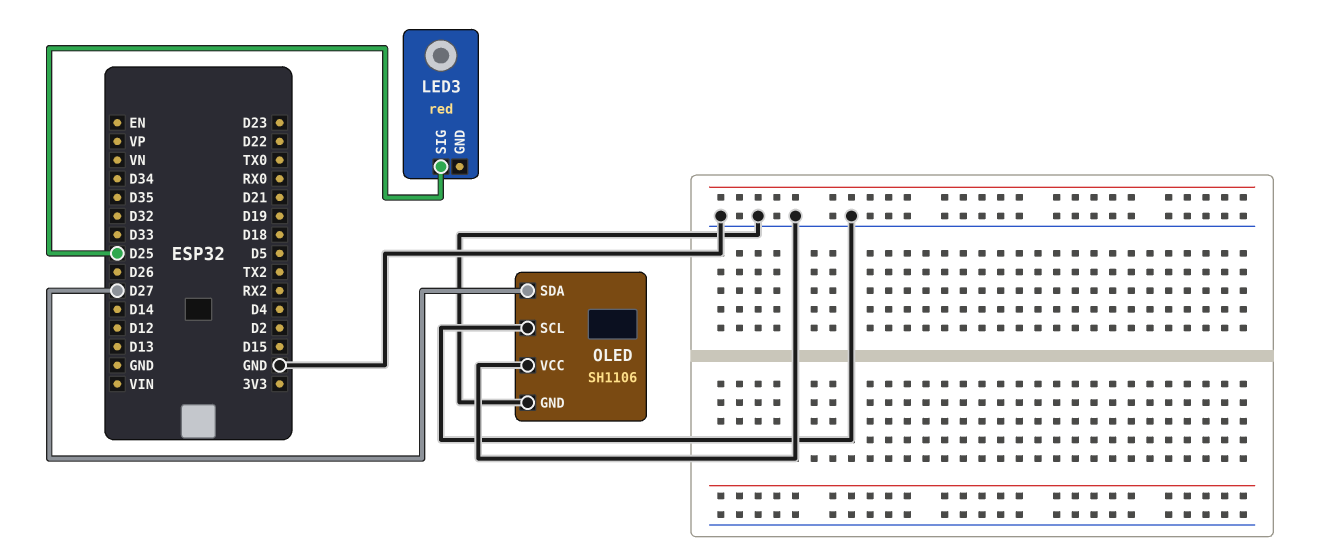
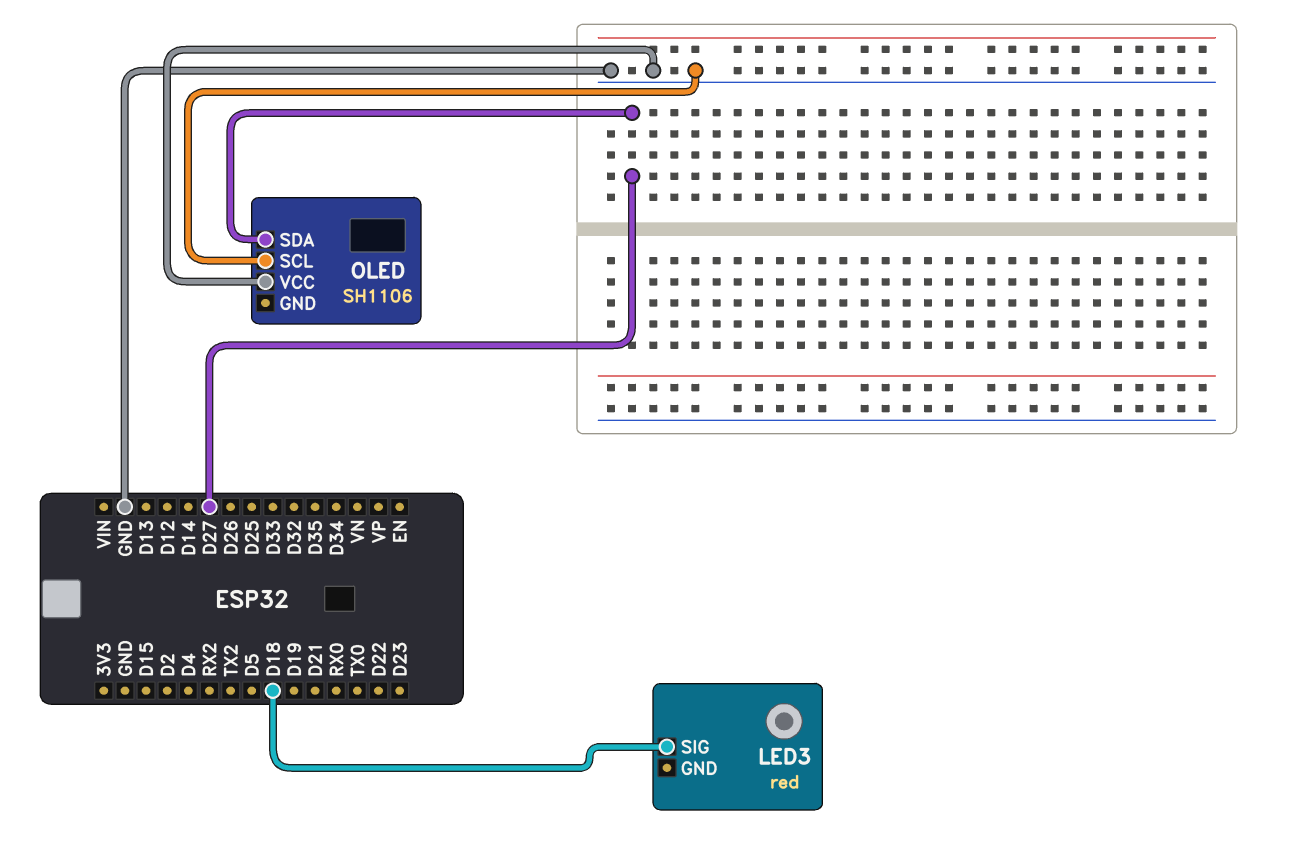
LED3 pin SIG: D25 -> D18
OLED pin GND: GND -> none

